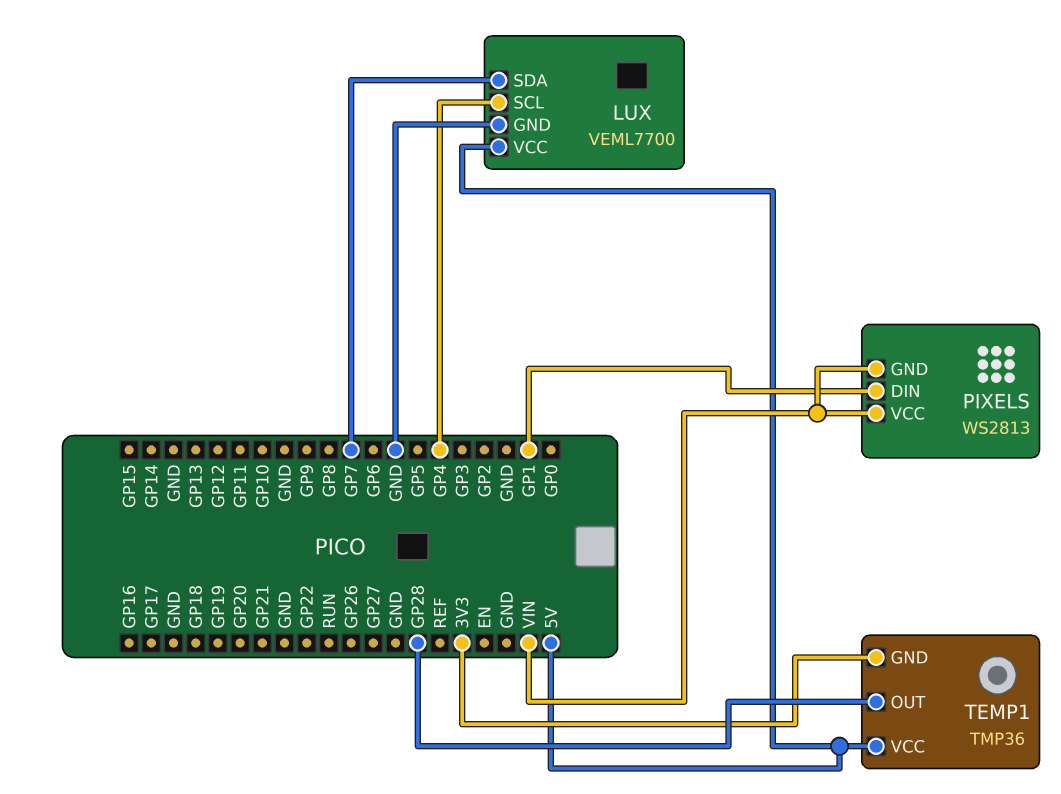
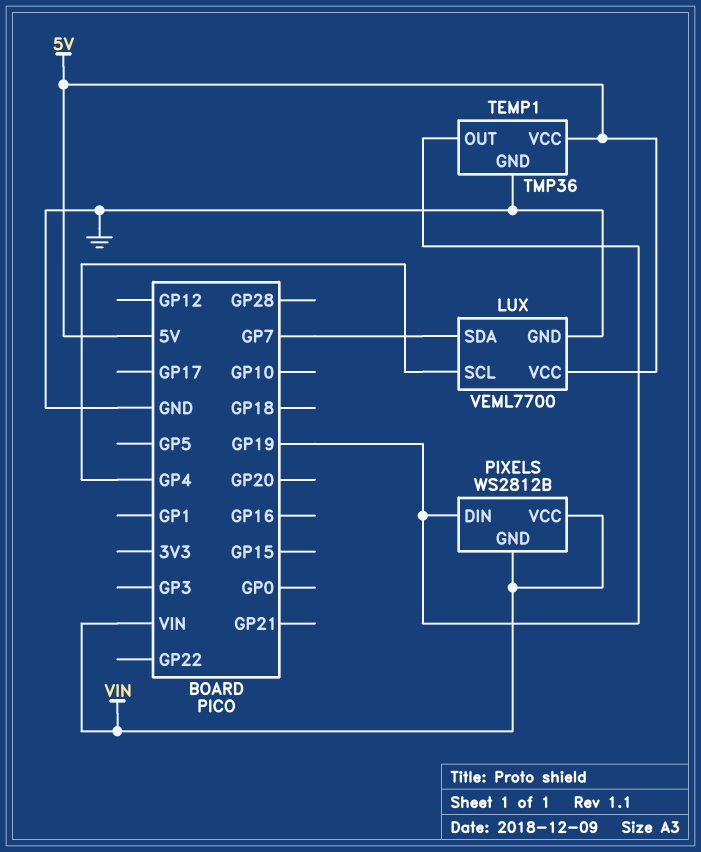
PIXELS: WS2813 -> WS2812B
PIXELS pin DIN: GP1 -> GP19
TEMP1 pin GND: 3V3 -> GND
TEMP1 pin OUT: GP28 -> GP19

